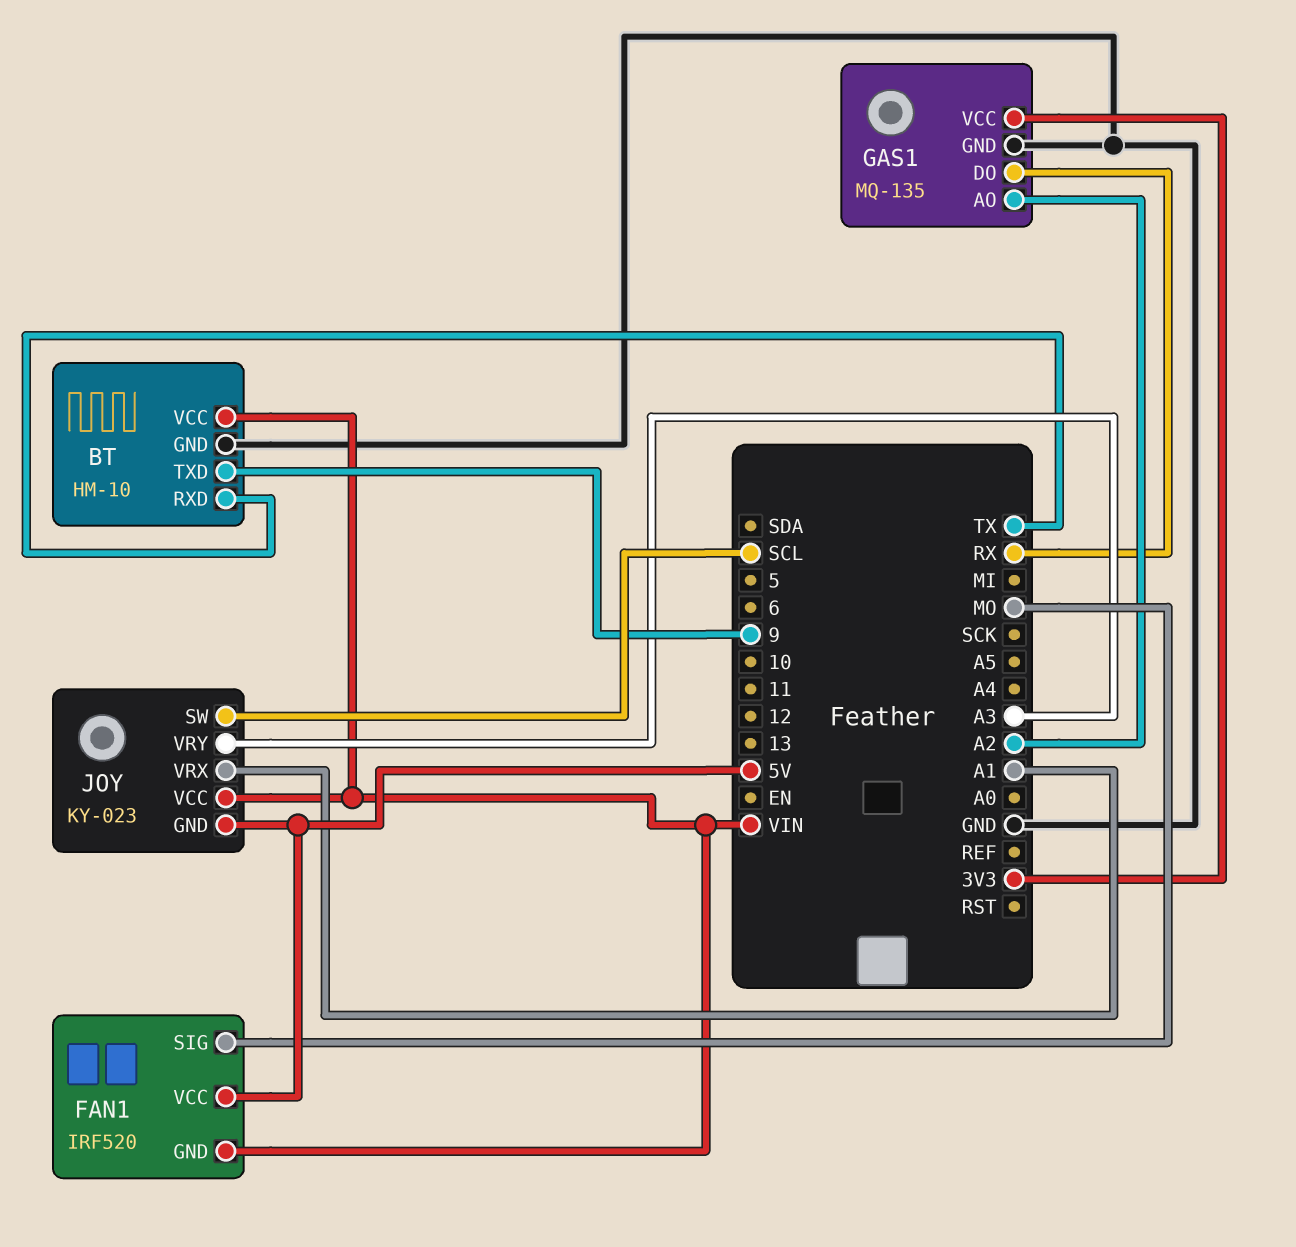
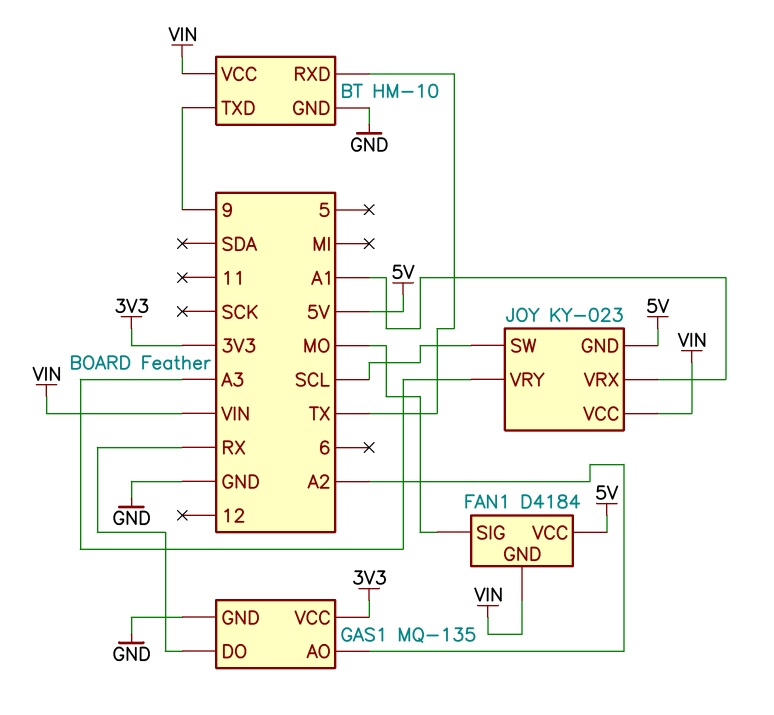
FAN1: IRF520 -> D4184

